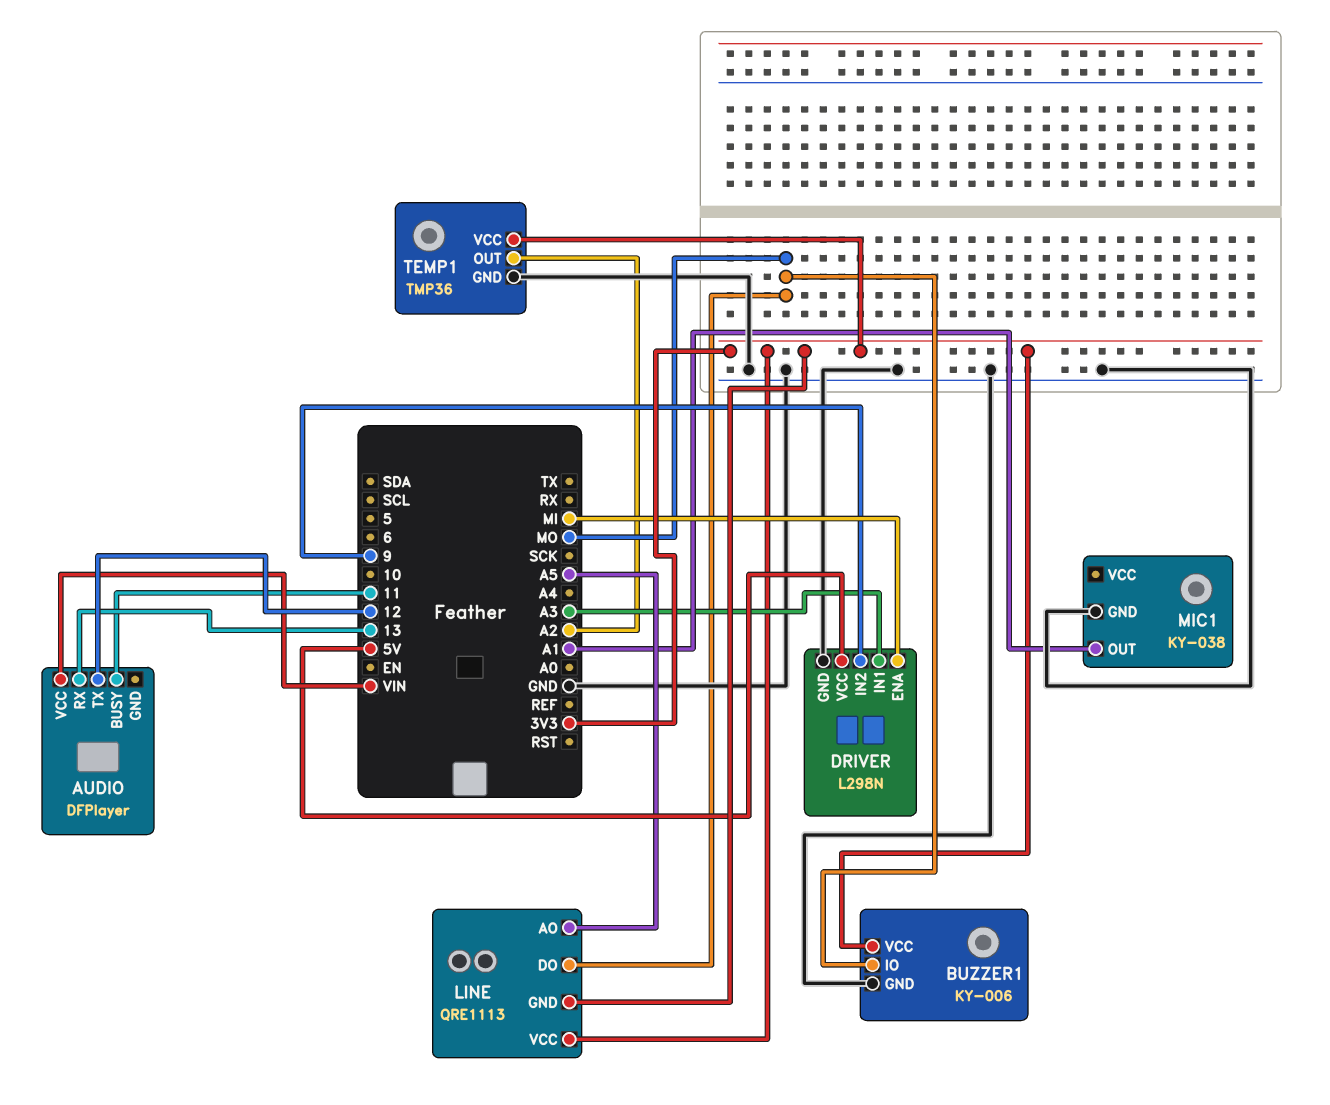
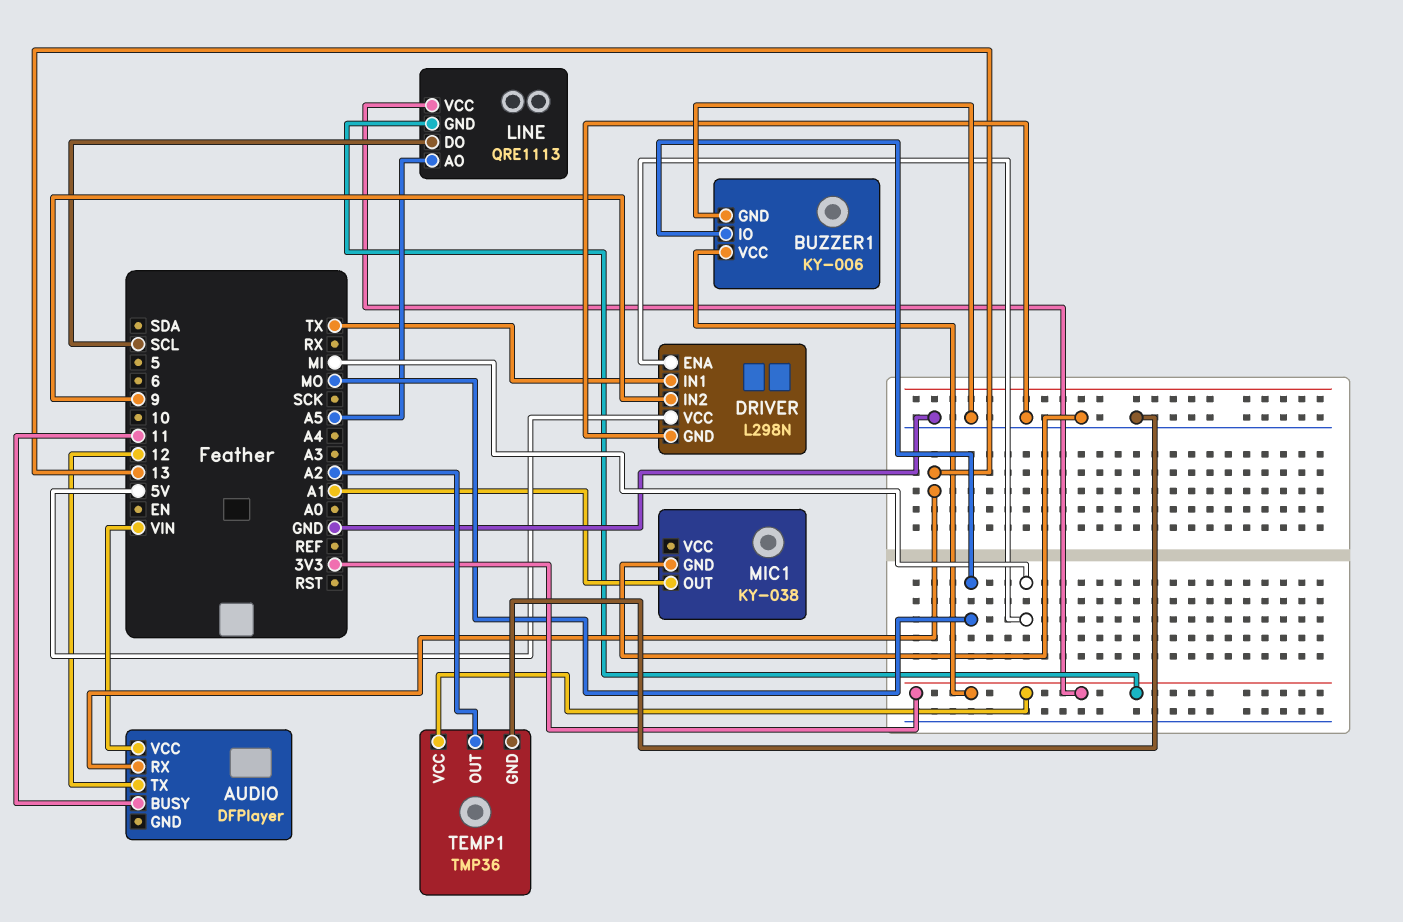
DRIVER pin IN1: A3 -> TX
LINE pin DO: MO -> SCL

